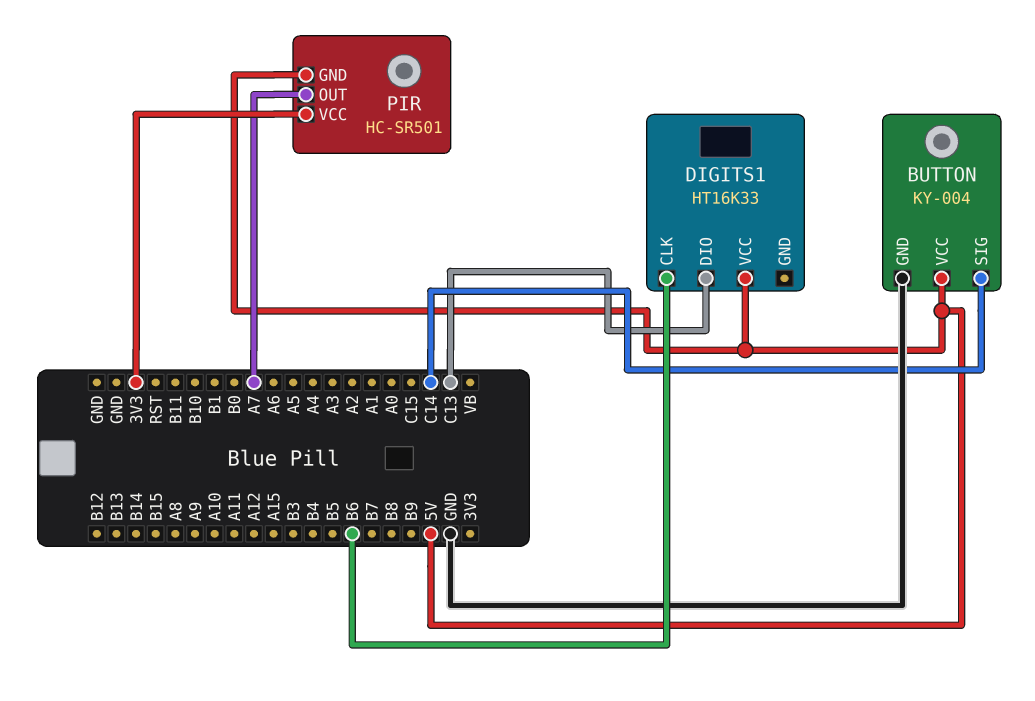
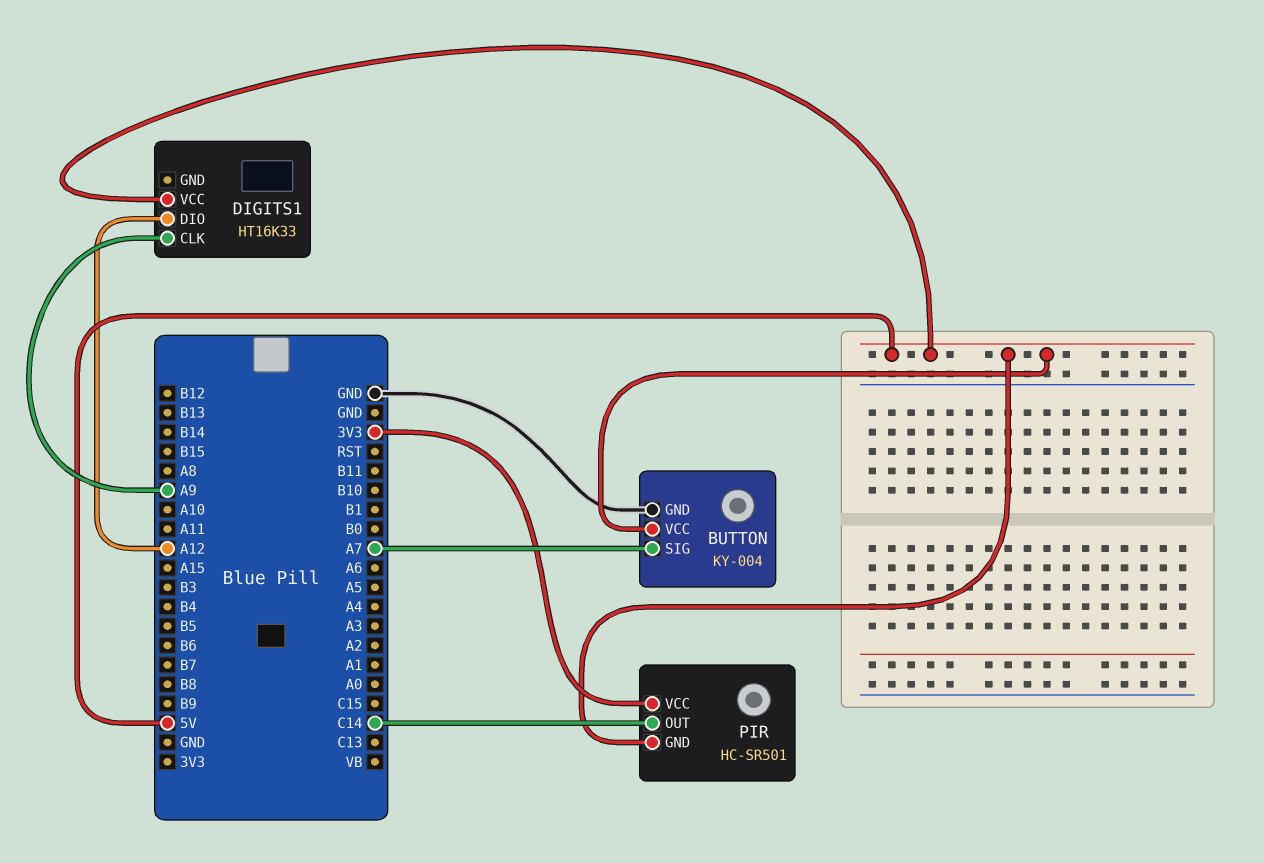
BUTTON pin SIG: C14 -> A7
DIGITS1 pin CLK: B6 -> A9
DIGITS1 pin DIO: C13 -> A12
PIR pin OUT: A7 -> C14

